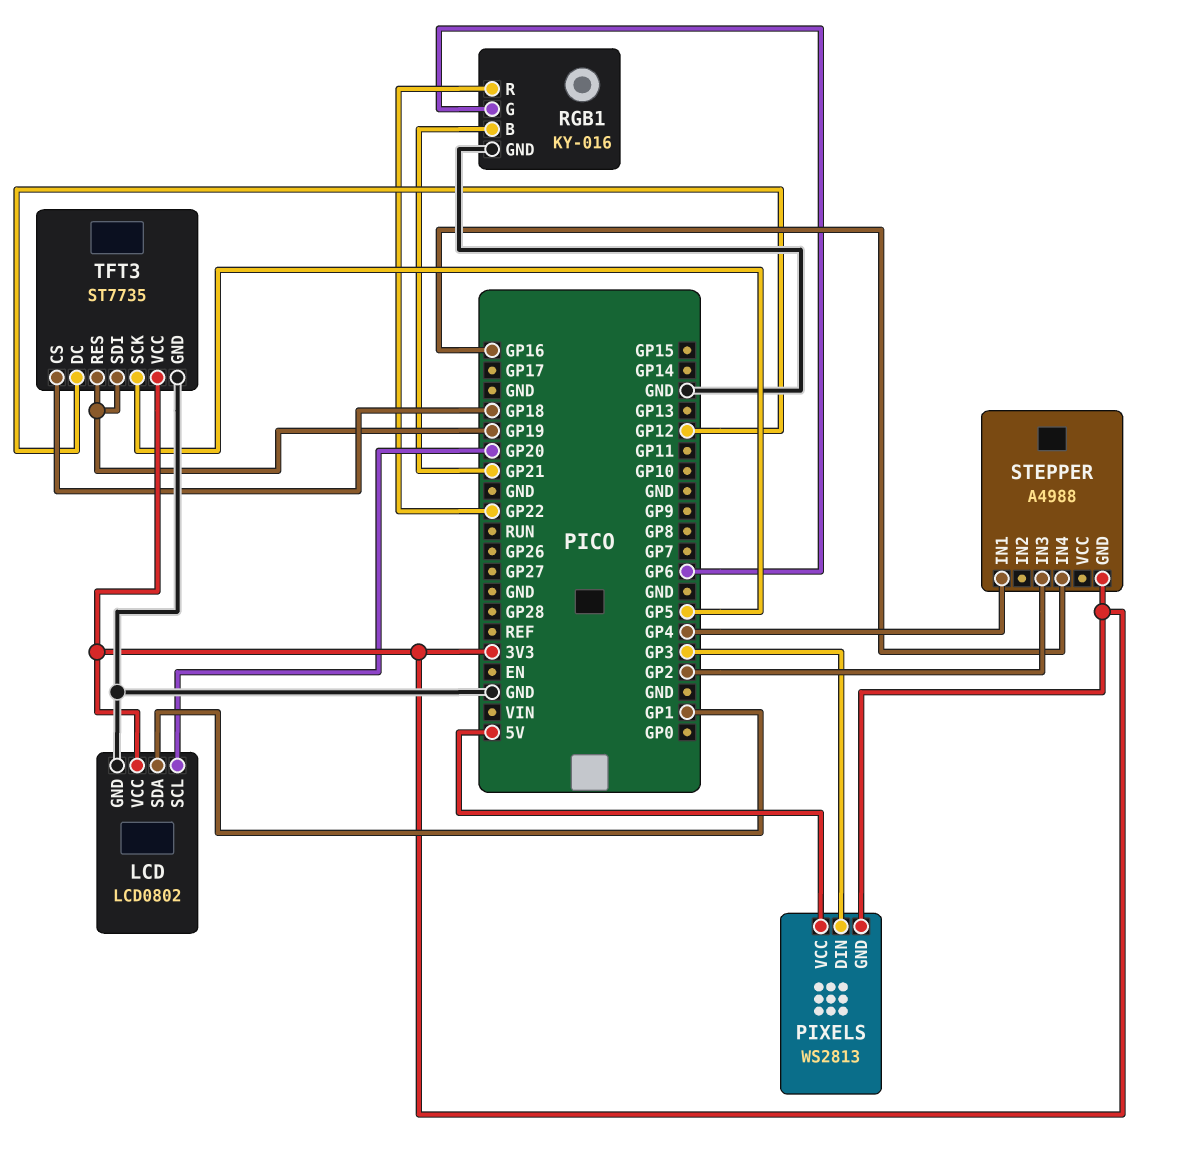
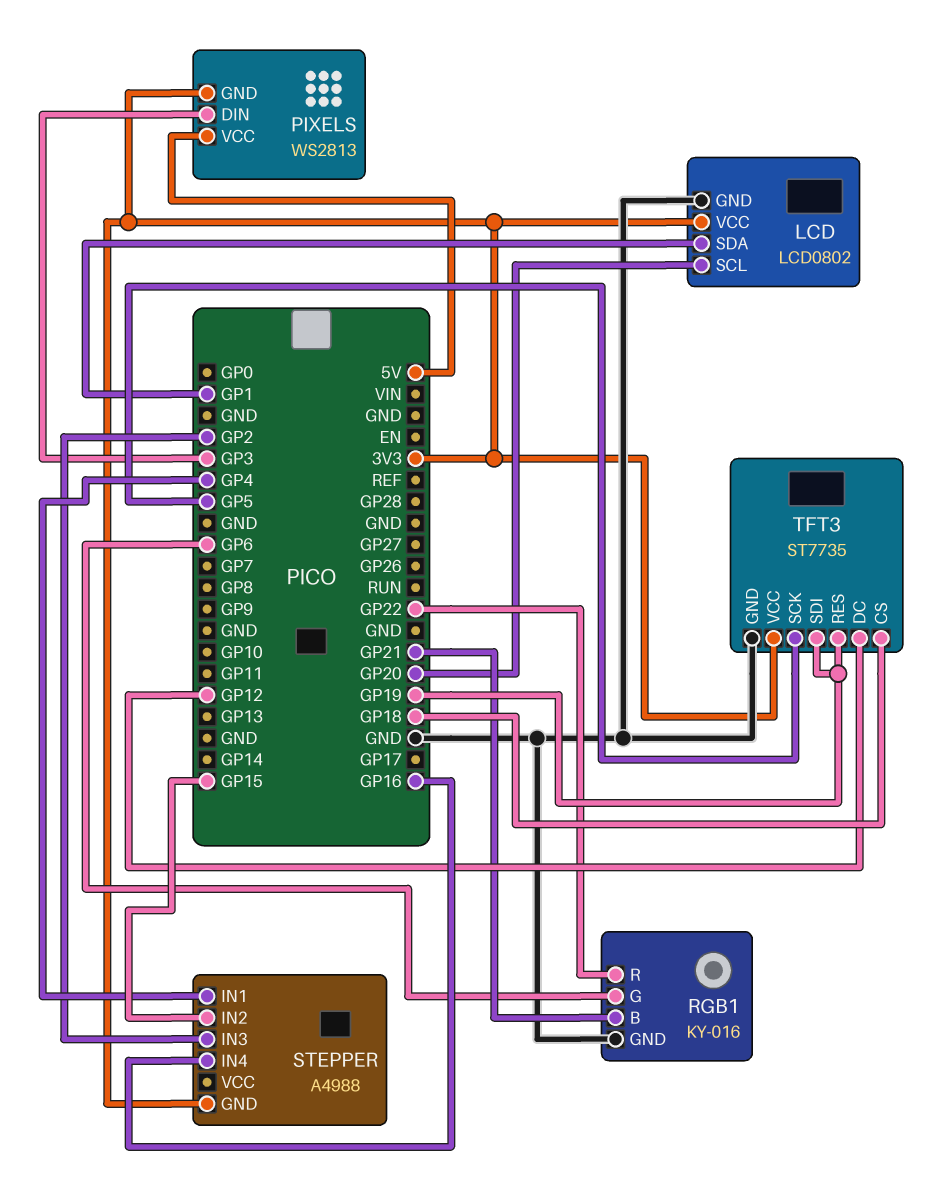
STEPPER pin IN2: none -> GP15

